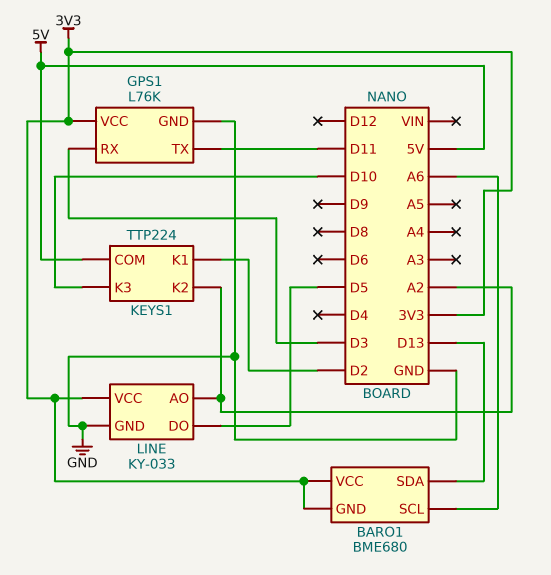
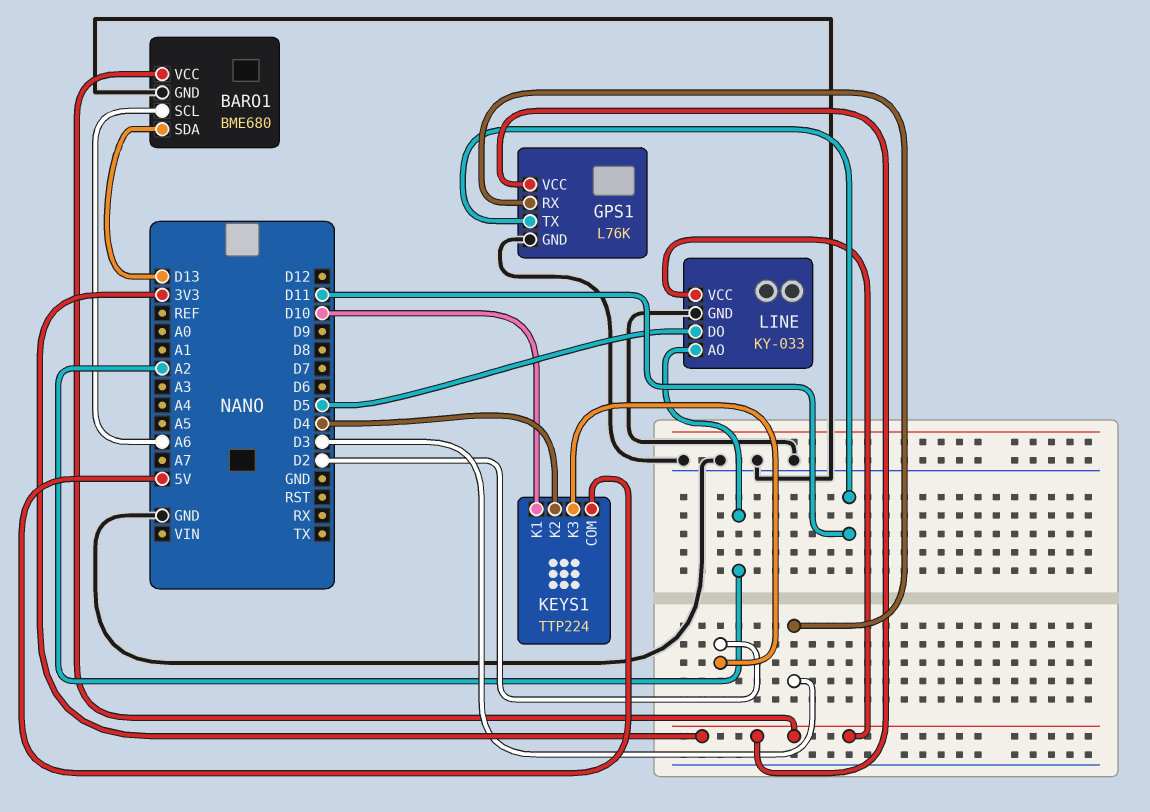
BARO1 pin GND: 3V3 -> GND
KEYS1 pin K1: D2 -> D10
KEYS1 pin K2: A2 -> D4
KEYS1 pin K3: D10 -> D2

